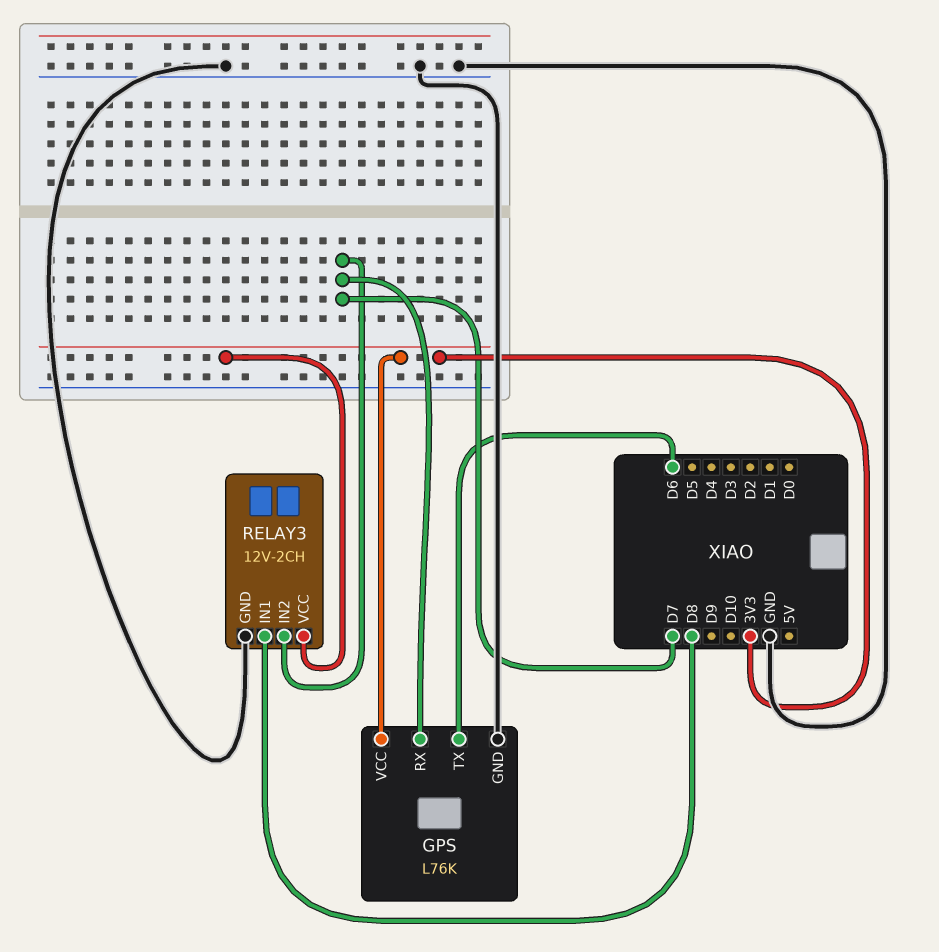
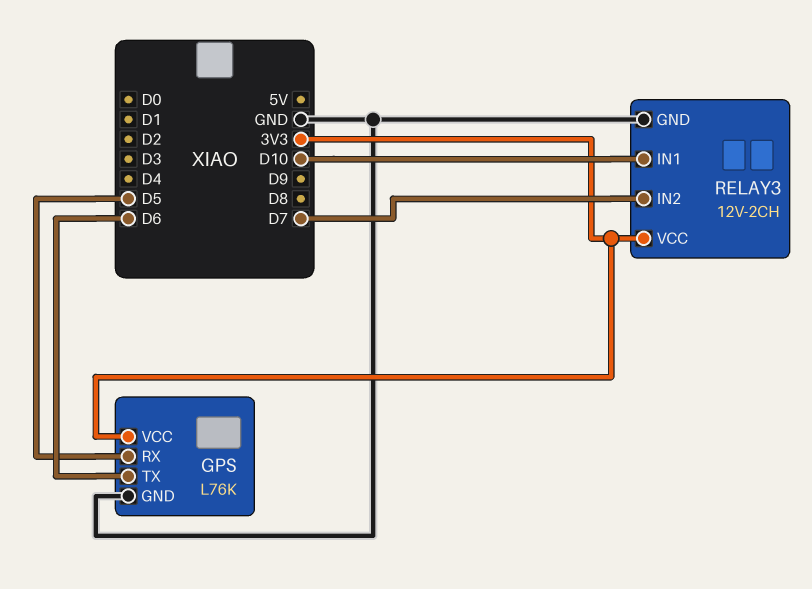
GPS pin RX: D7 -> D5
RELAY3 pin IN1: D8 -> D10

